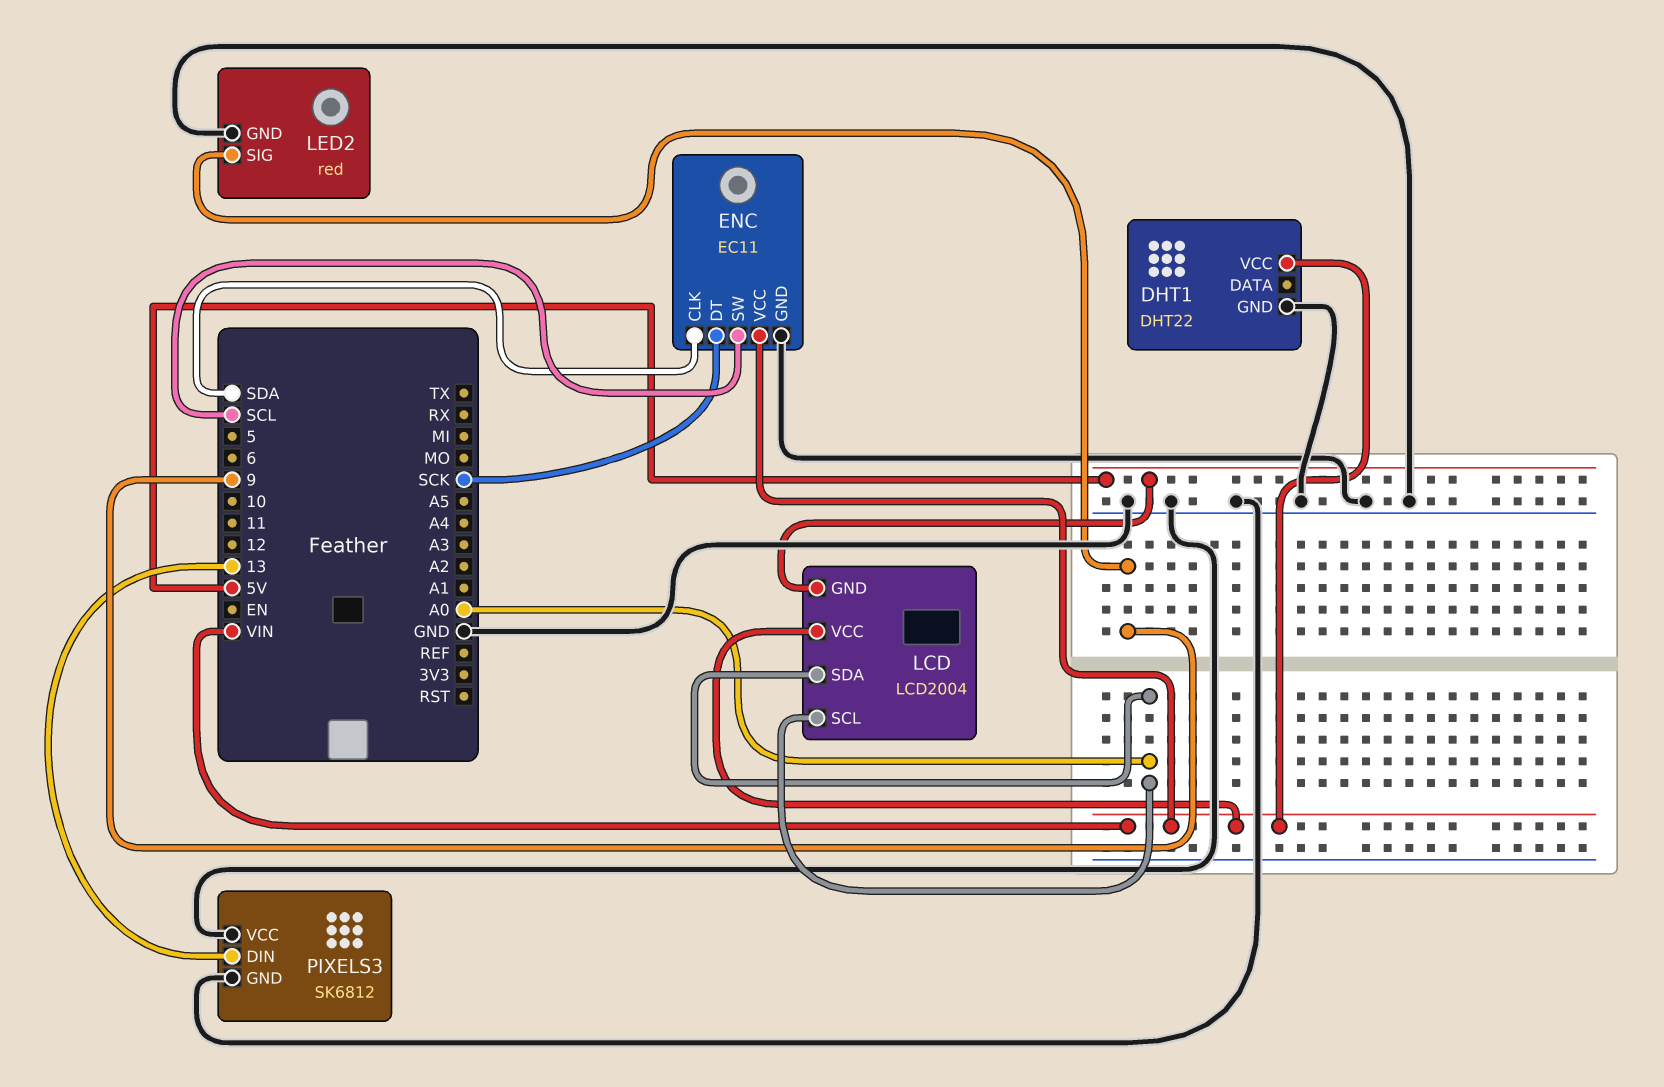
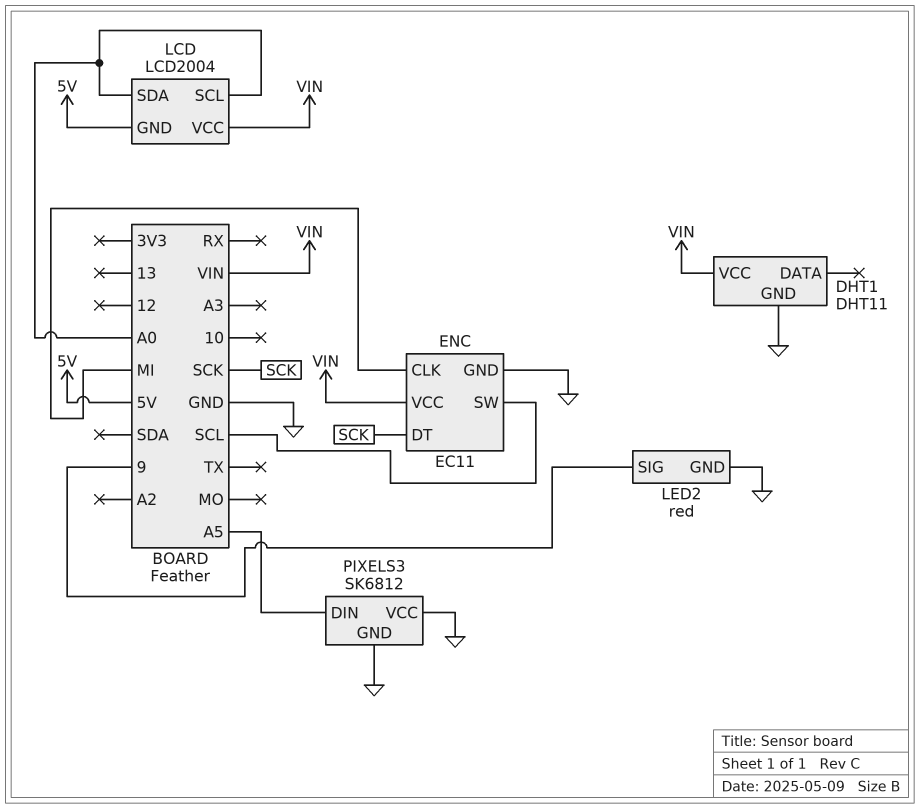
DHT1: DHT22 -> DHT11
ENC pin CLK: SDA -> MI
PIXELS3 pin DIN: 13 -> A5

